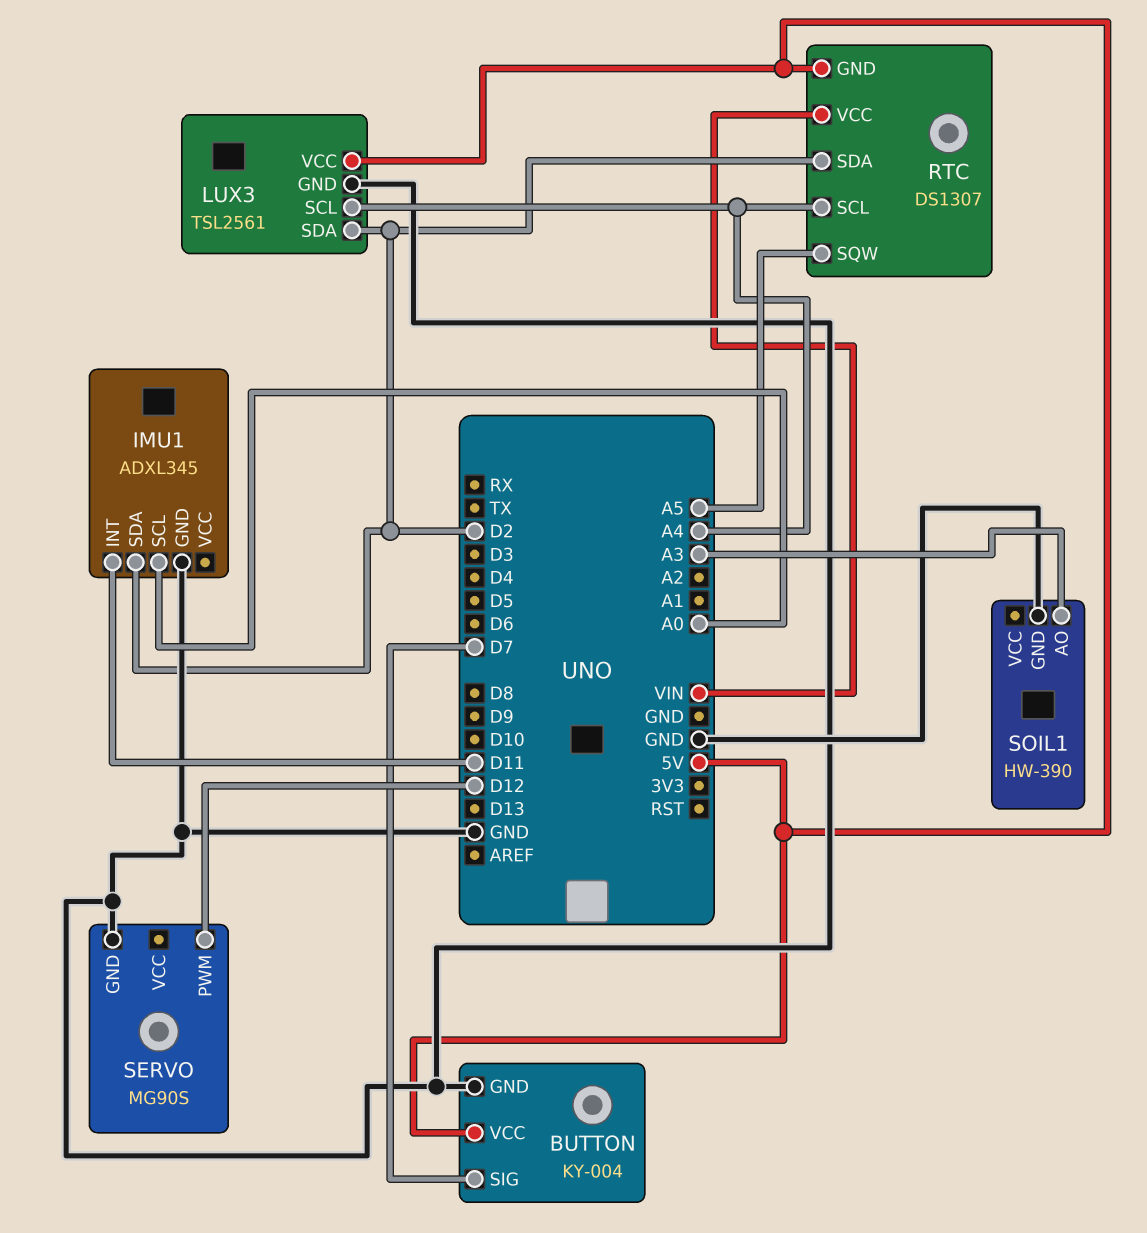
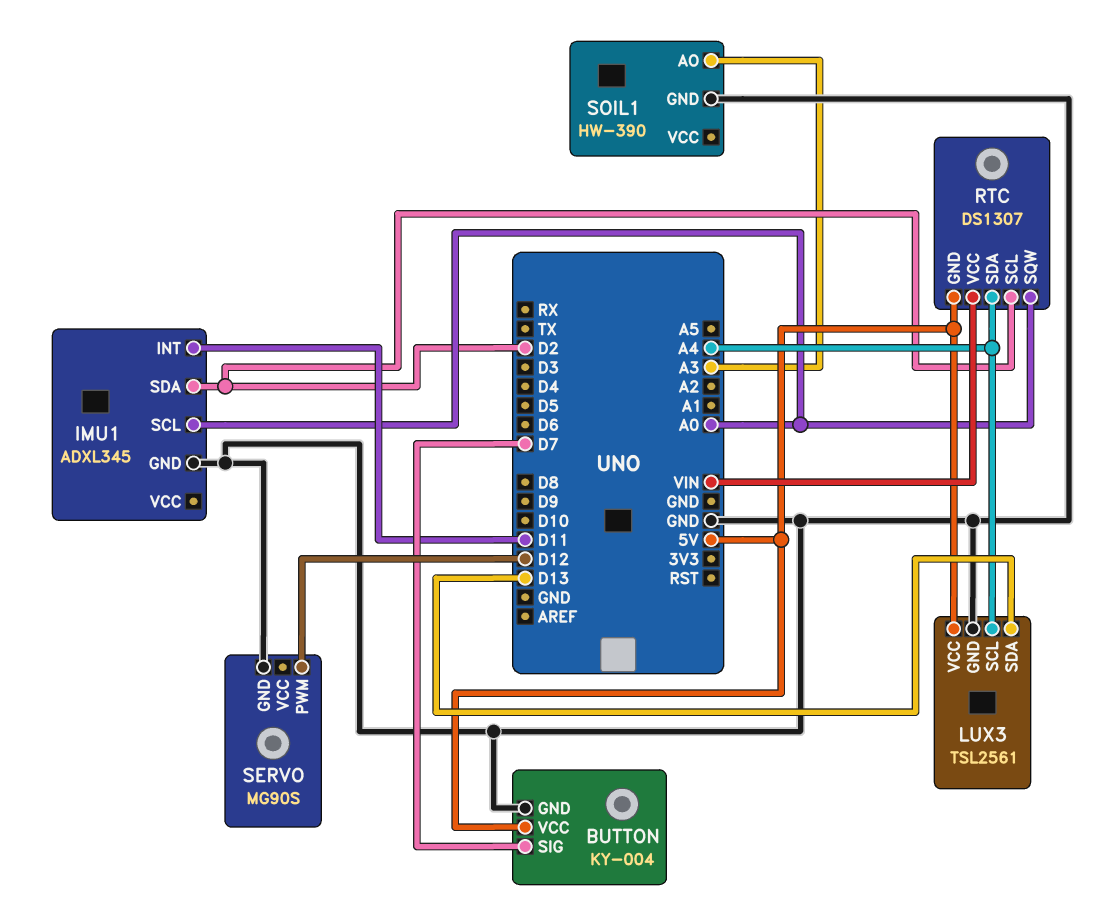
LUX3 pin SDA: D2 -> D13
RTC pin SCL: A4 -> D2
RTC pin SDA: D2 -> A4
RTC pin SQW: A5 -> A0

